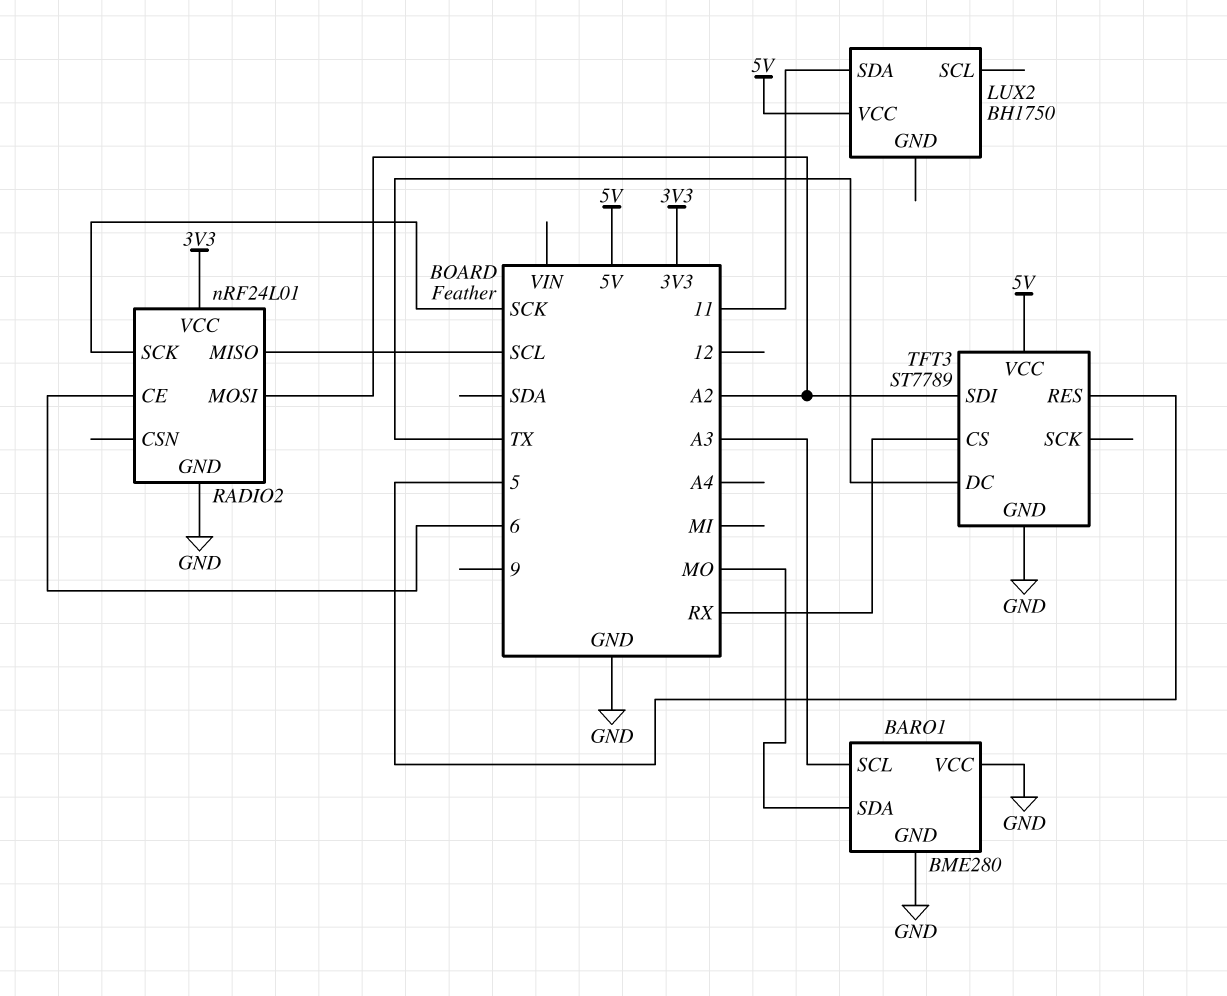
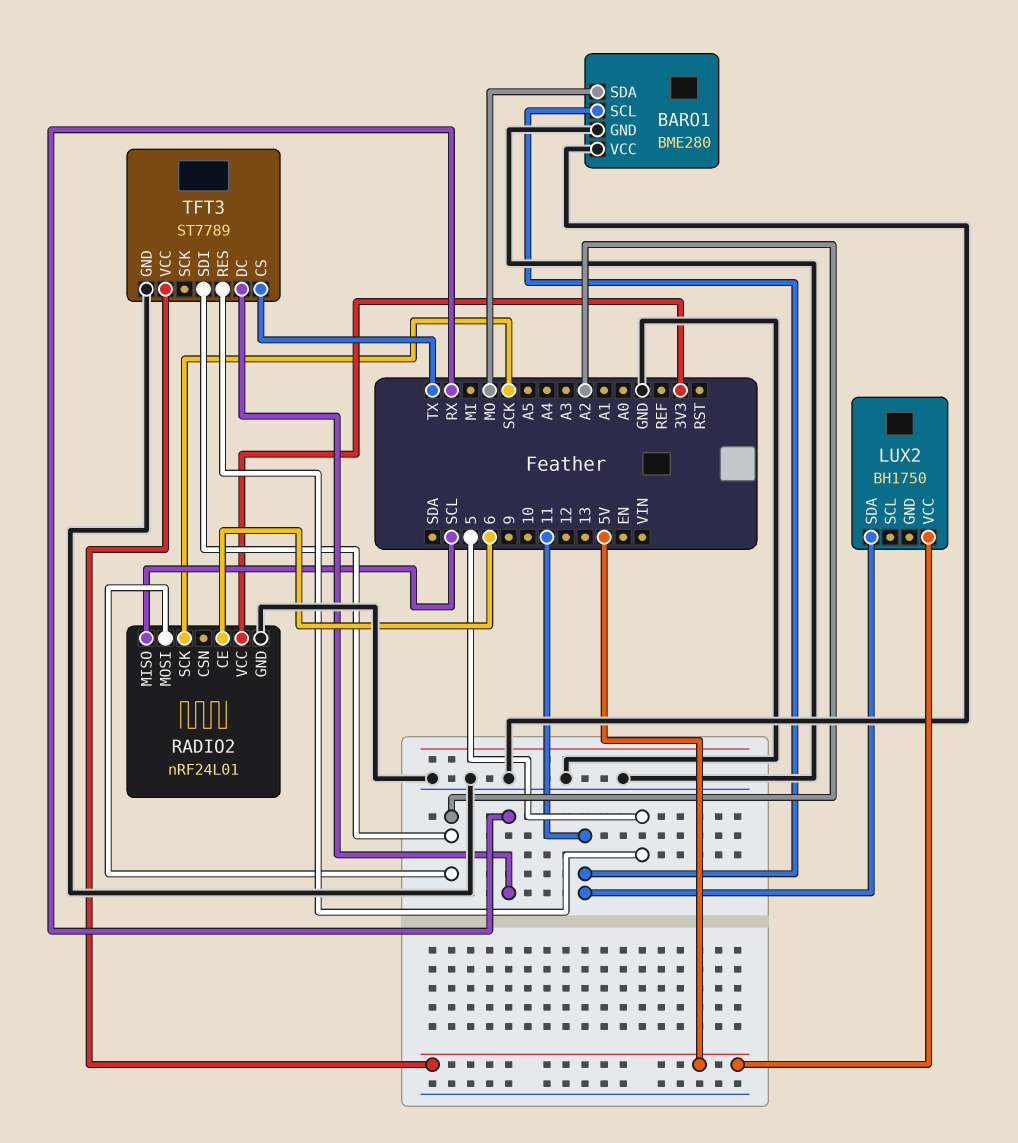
BARO1 pin SCL: A3 -> 11
TFT3 pin CS: RX -> TX
TFT3 pin DC: TX -> RX

